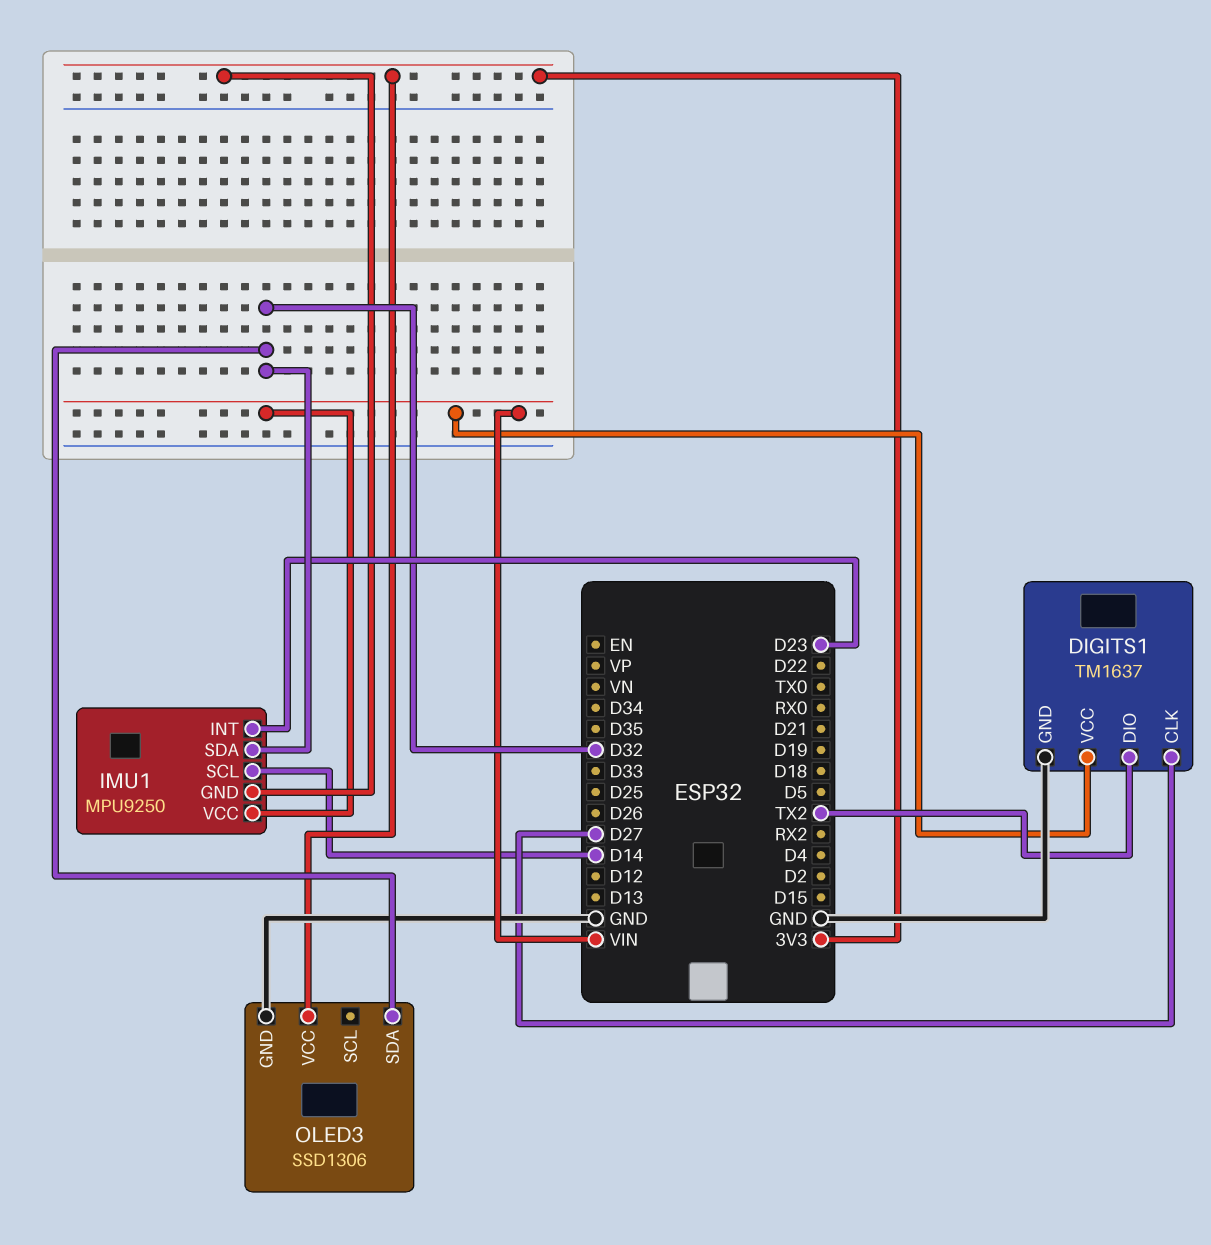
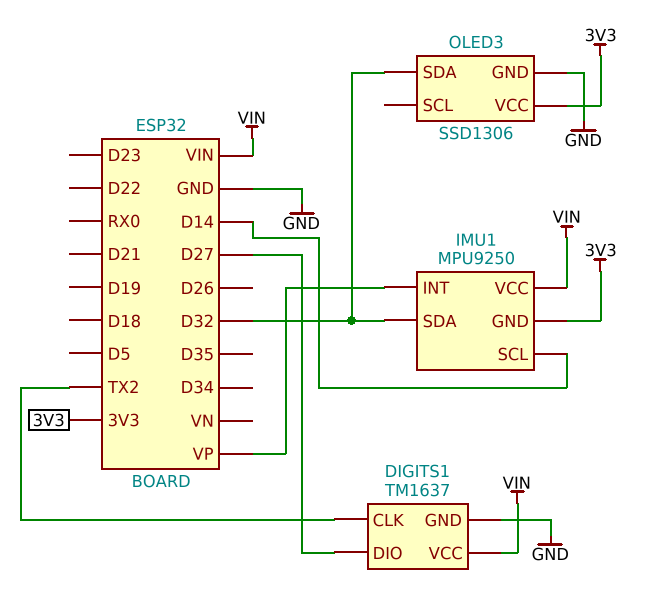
DIGITS1 pin CLK: D27 -> TX2
DIGITS1 pin DIO: TX2 -> D27
IMU1 pin INT: D23 -> VP

